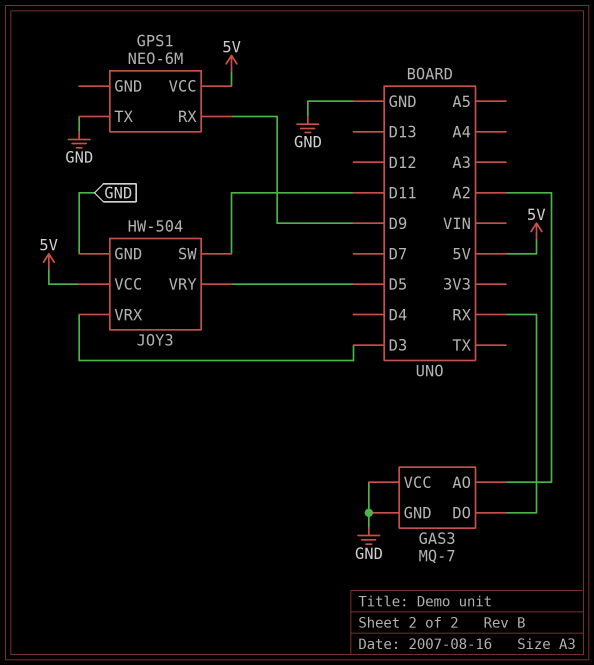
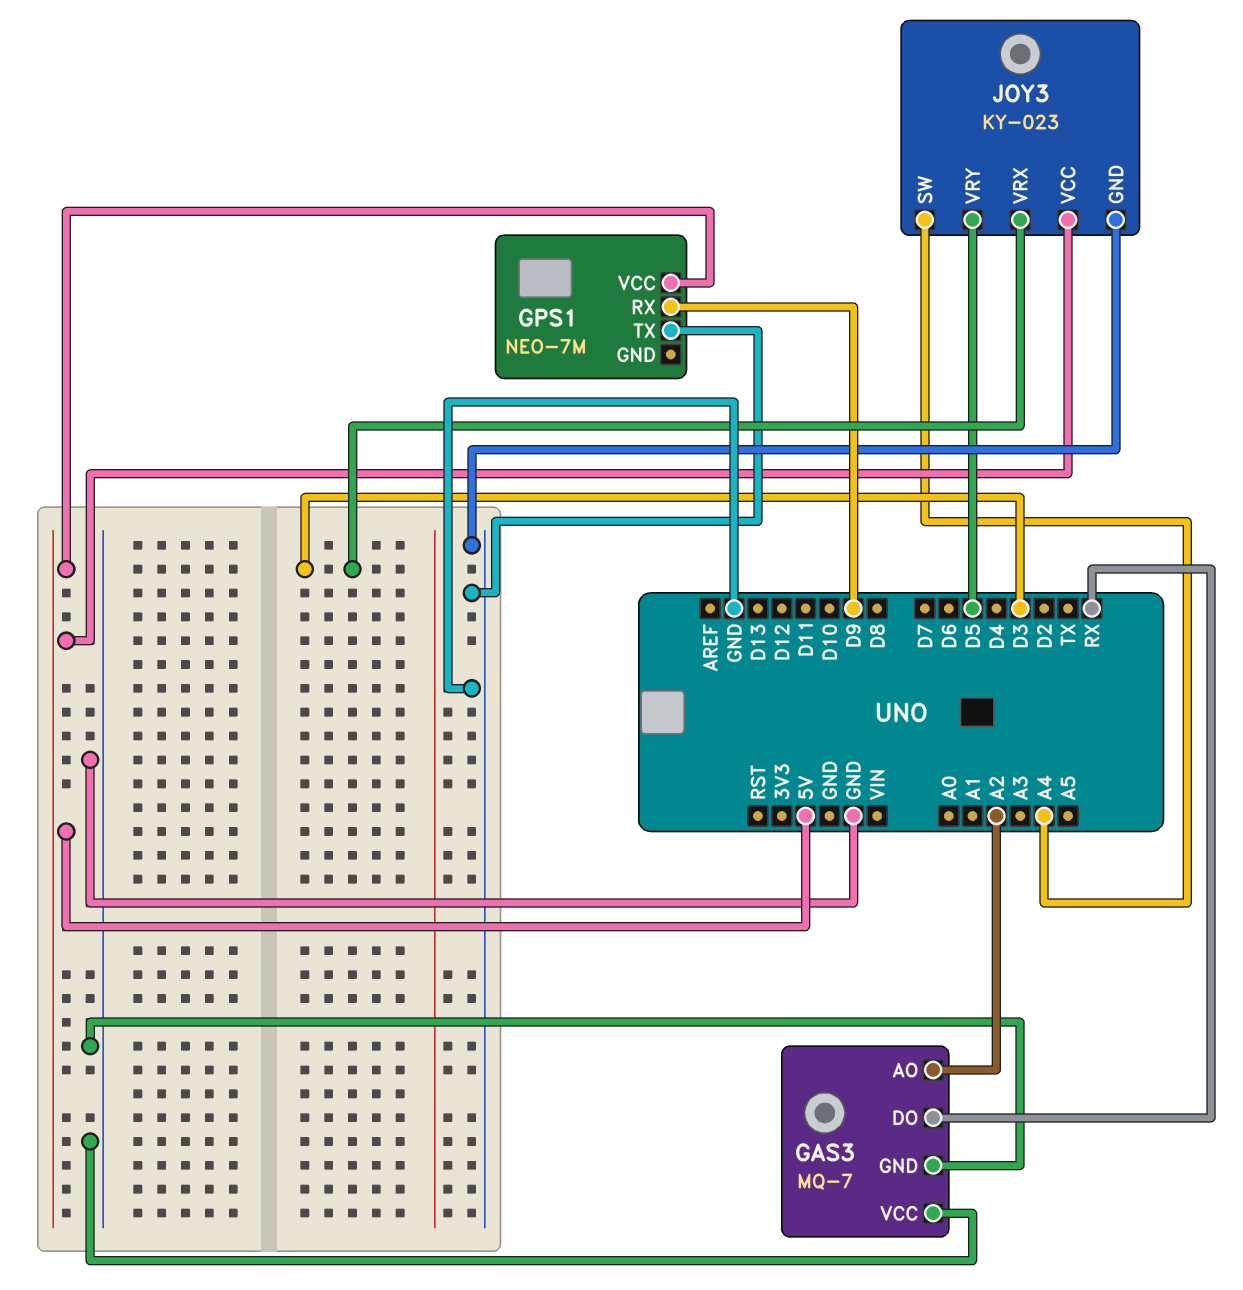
GPS1: NEO-6M -> NEO-7M
JOY3: HW-504 -> KY-023
JOY3 pin SW: D11 -> A4

